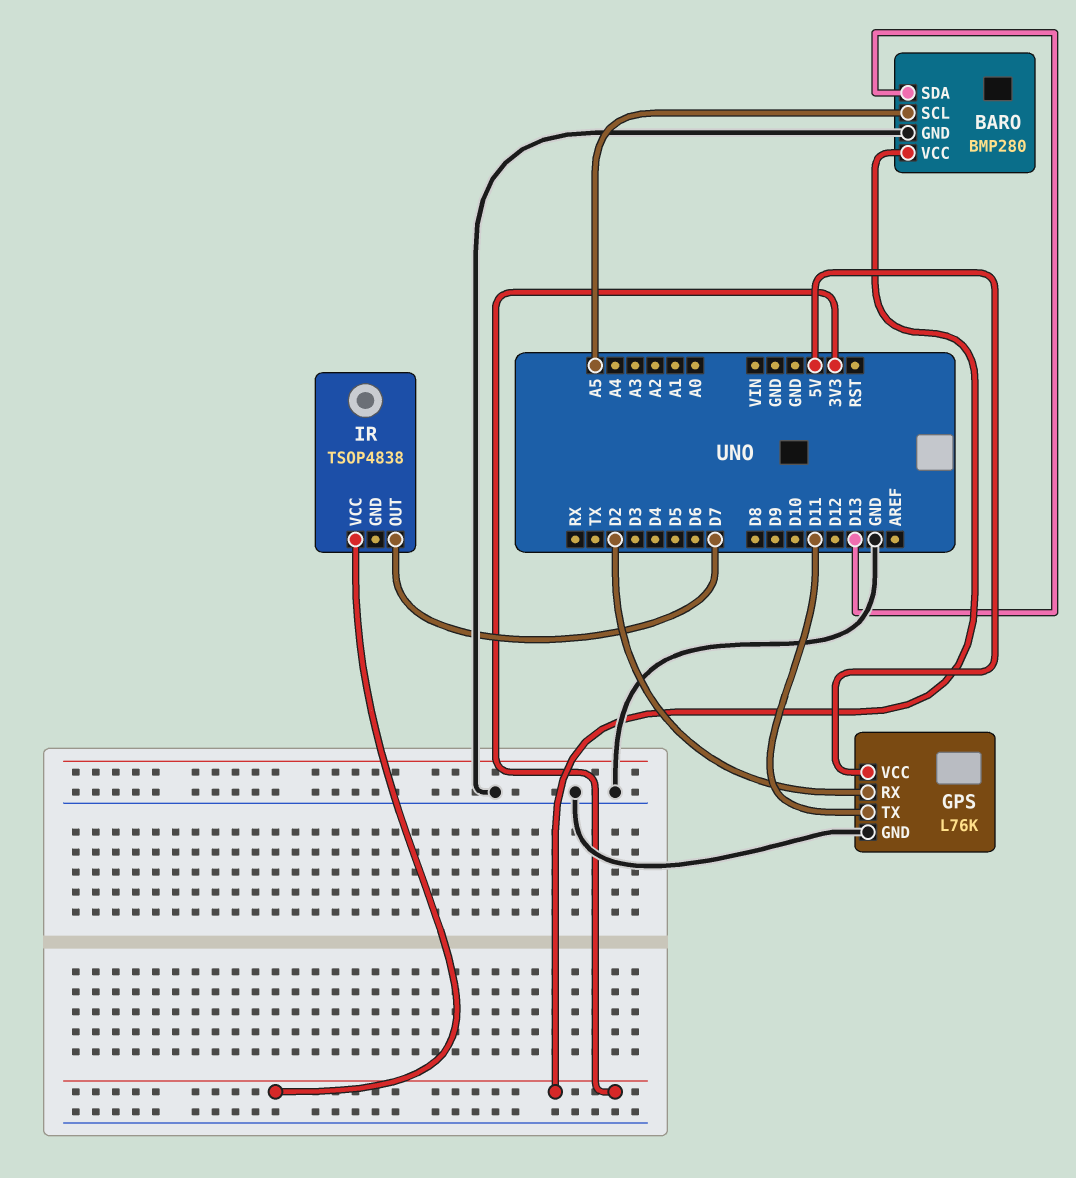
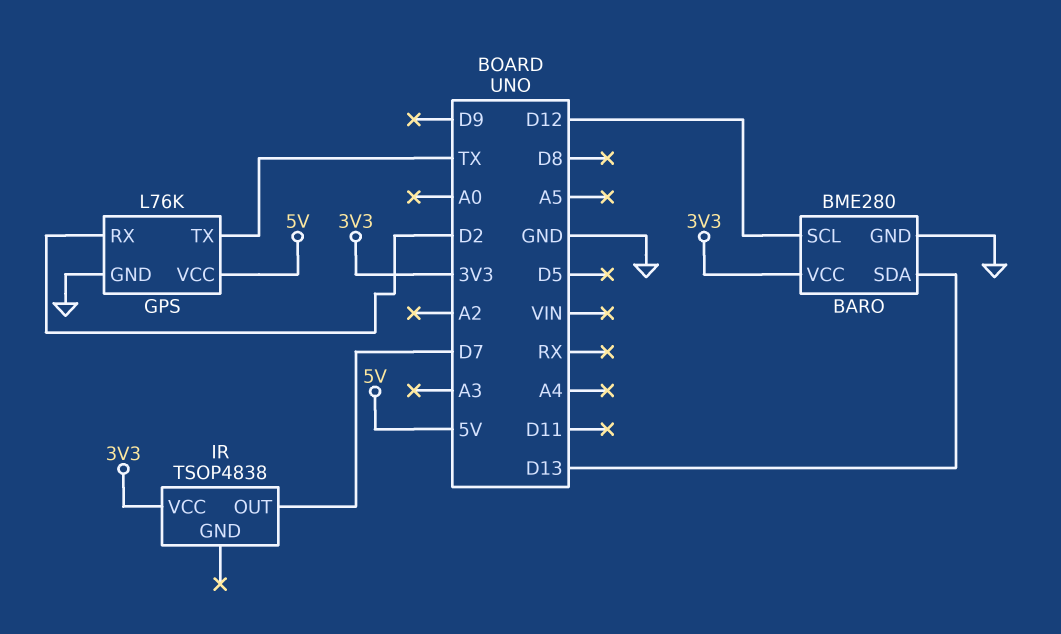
BARO: BMP280 -> BME280
BARO pin SCL: A5 -> D12
GPS pin TX: D11 -> TX

